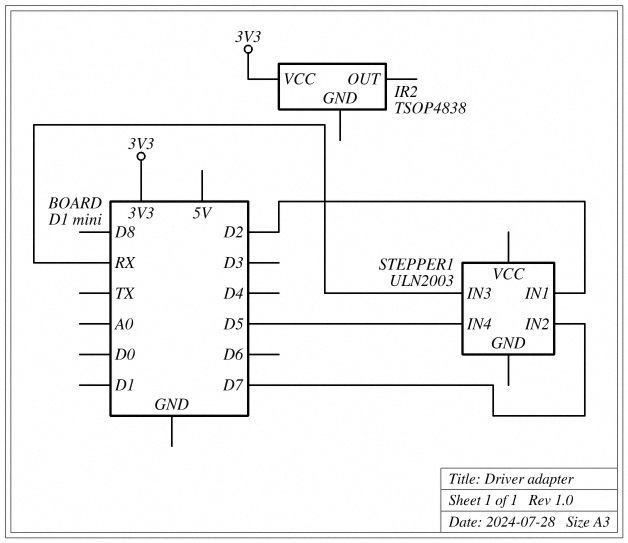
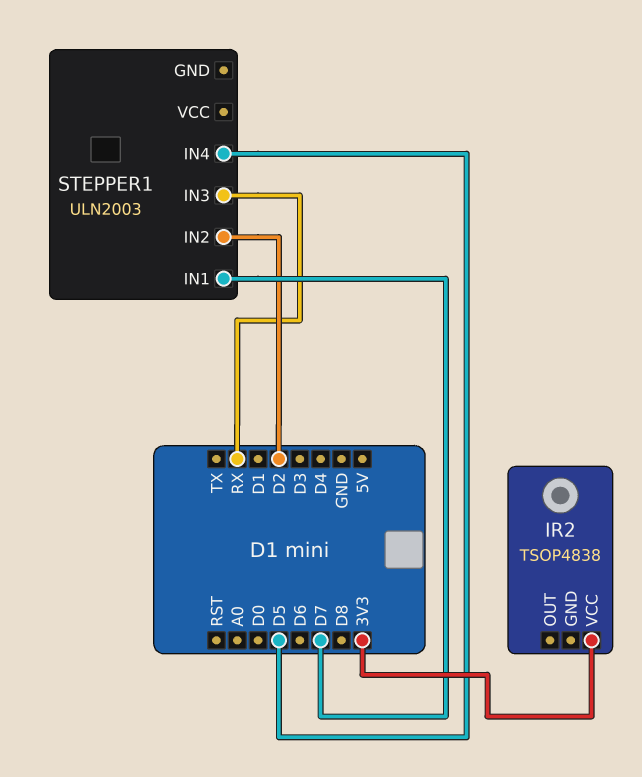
STEPPER1 pin IN1: D2 -> D7
STEPPER1 pin IN2: D7 -> D2

